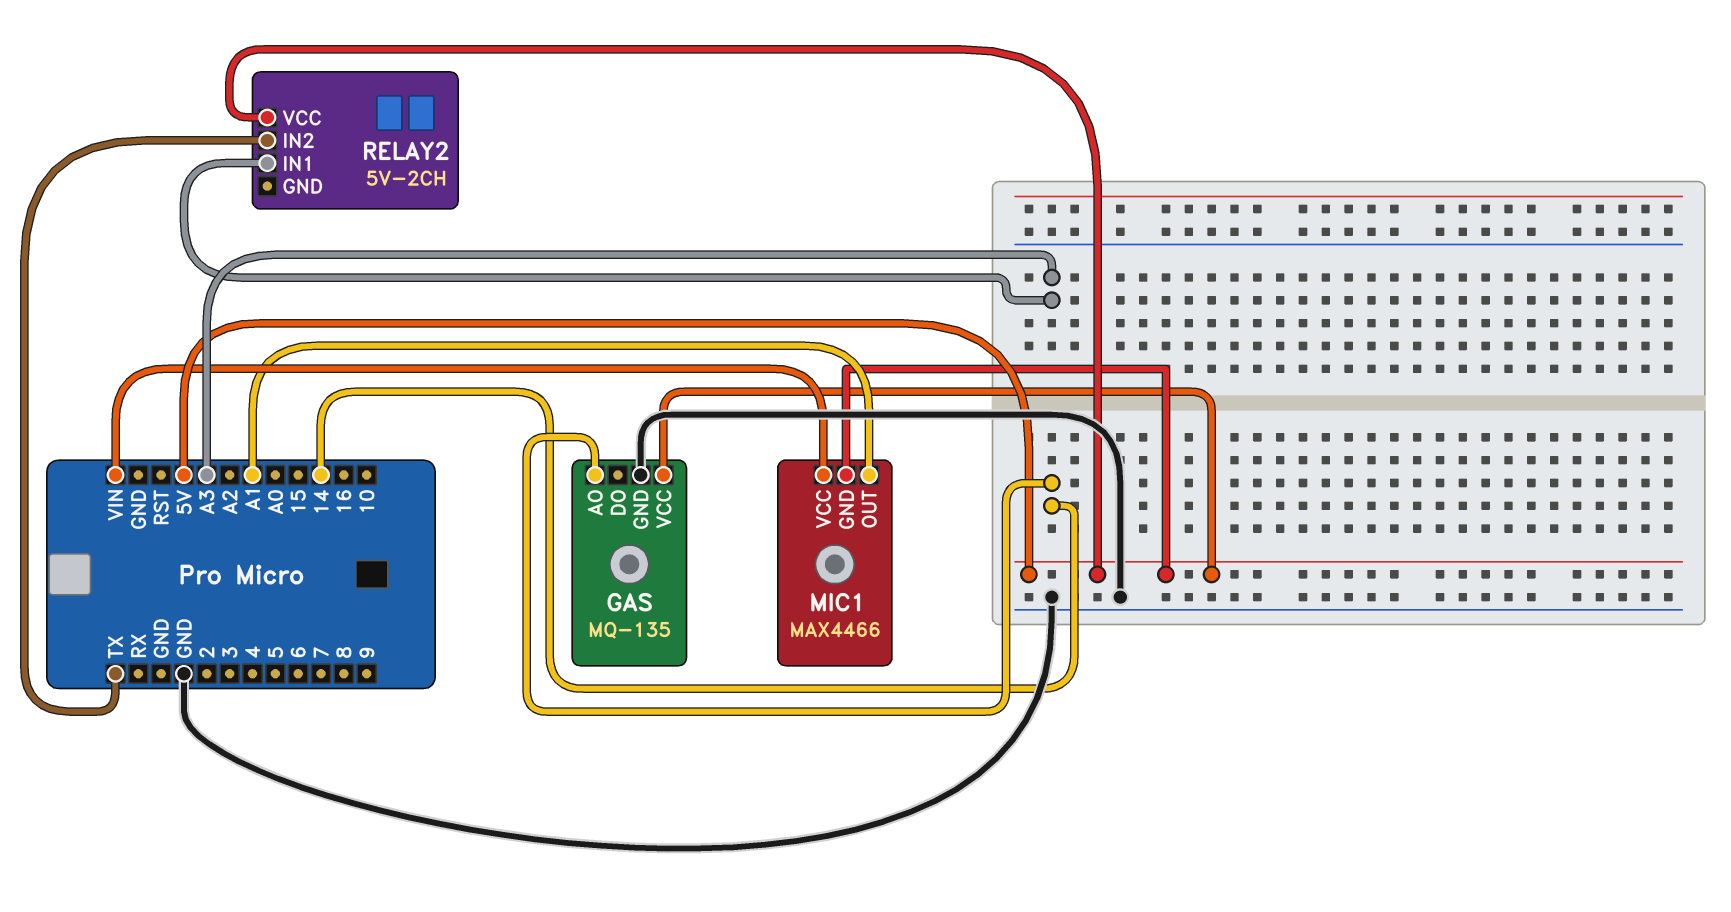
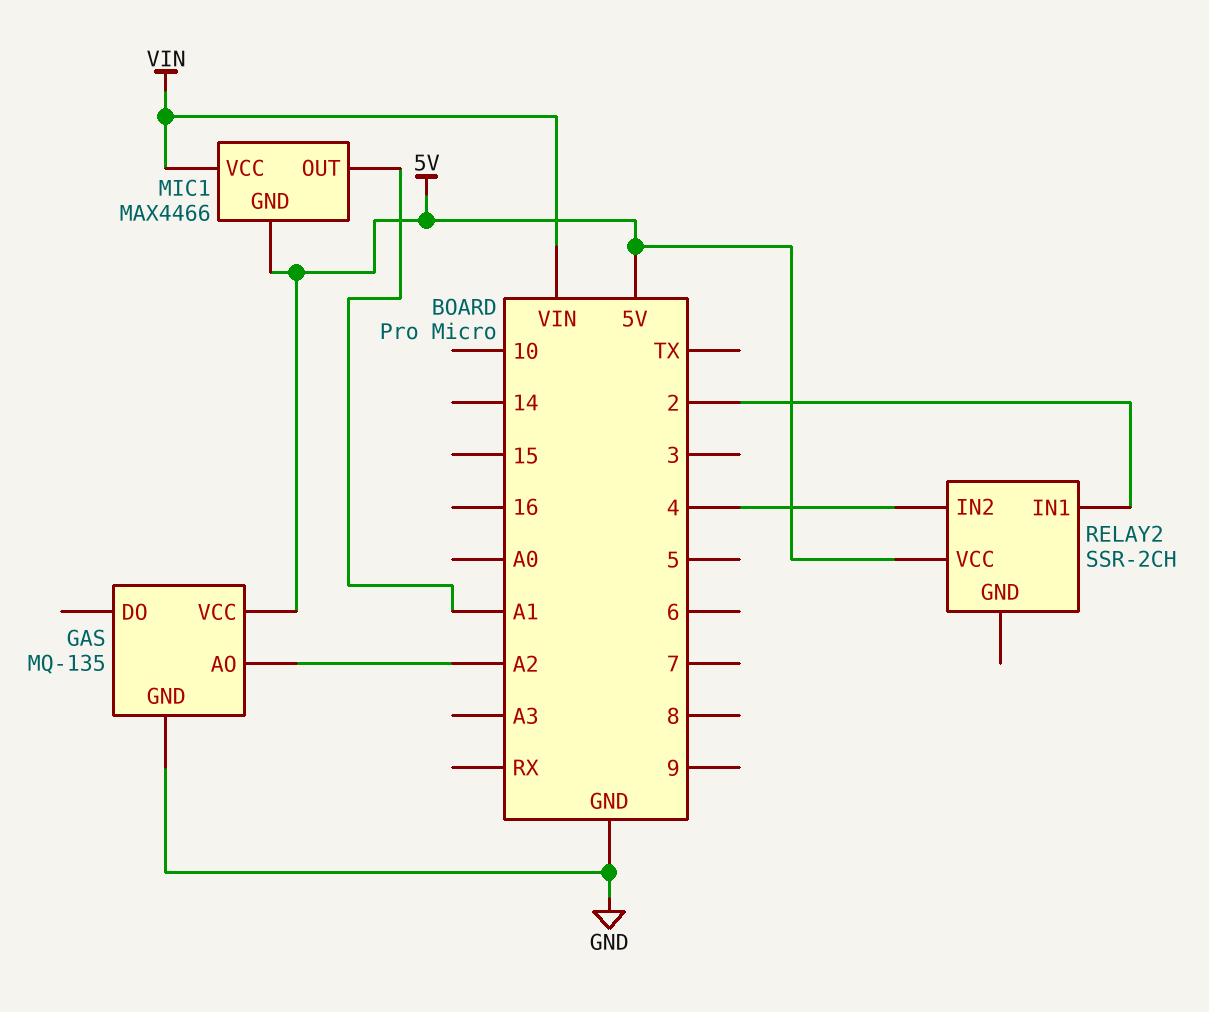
GAS pin AO: 14 -> A2
RELAY2: 5V-2CH -> SSR-2CH
RELAY2 pin IN1: A3 -> 2
RELAY2 pin IN2: TX -> 4

